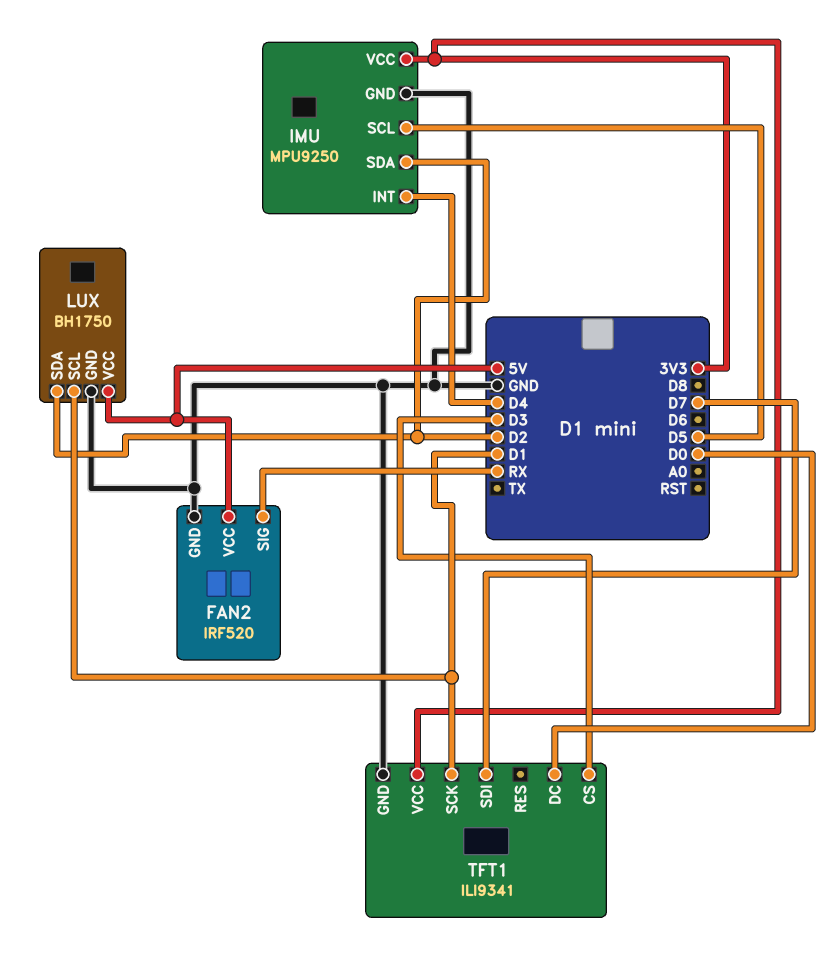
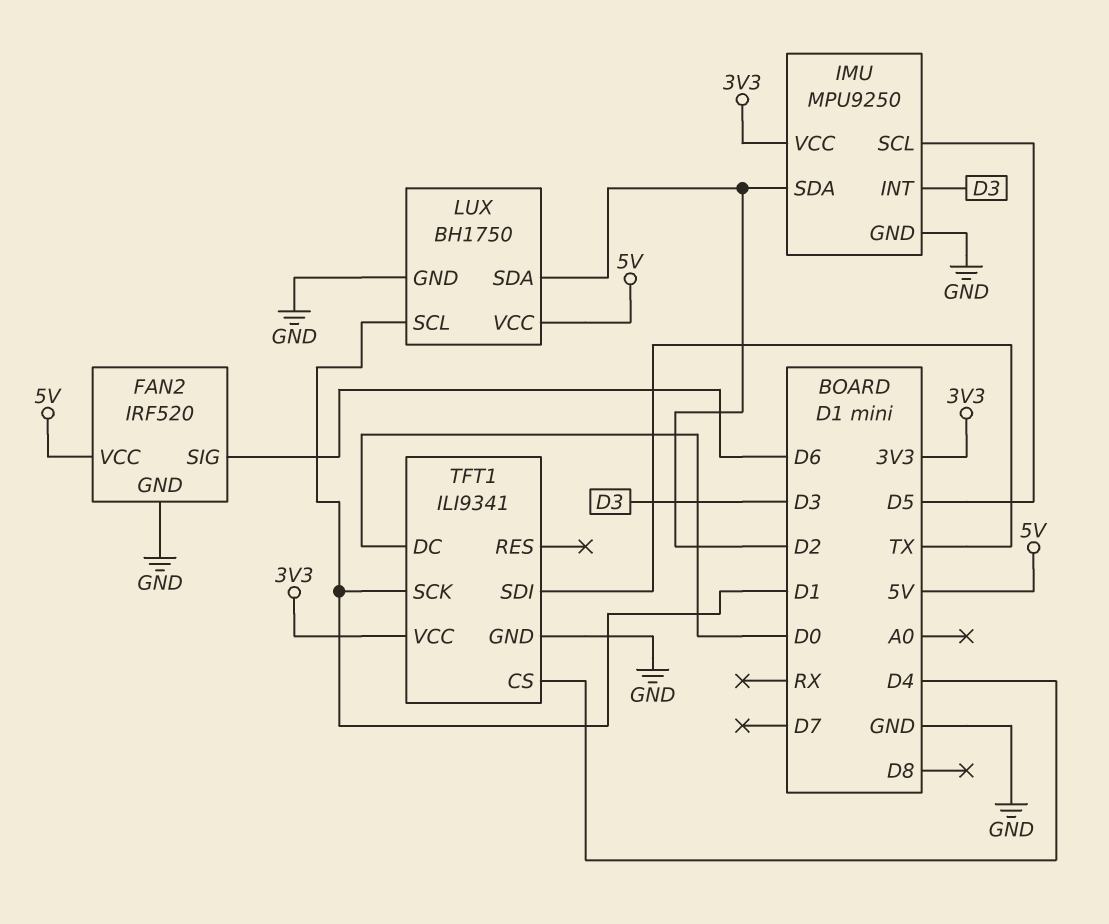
FAN2 pin SIG: RX -> D6
IMU pin INT: D4 -> D3
TFT1 pin CS: D3 -> D4
TFT1 pin SDI: D7 -> TX

